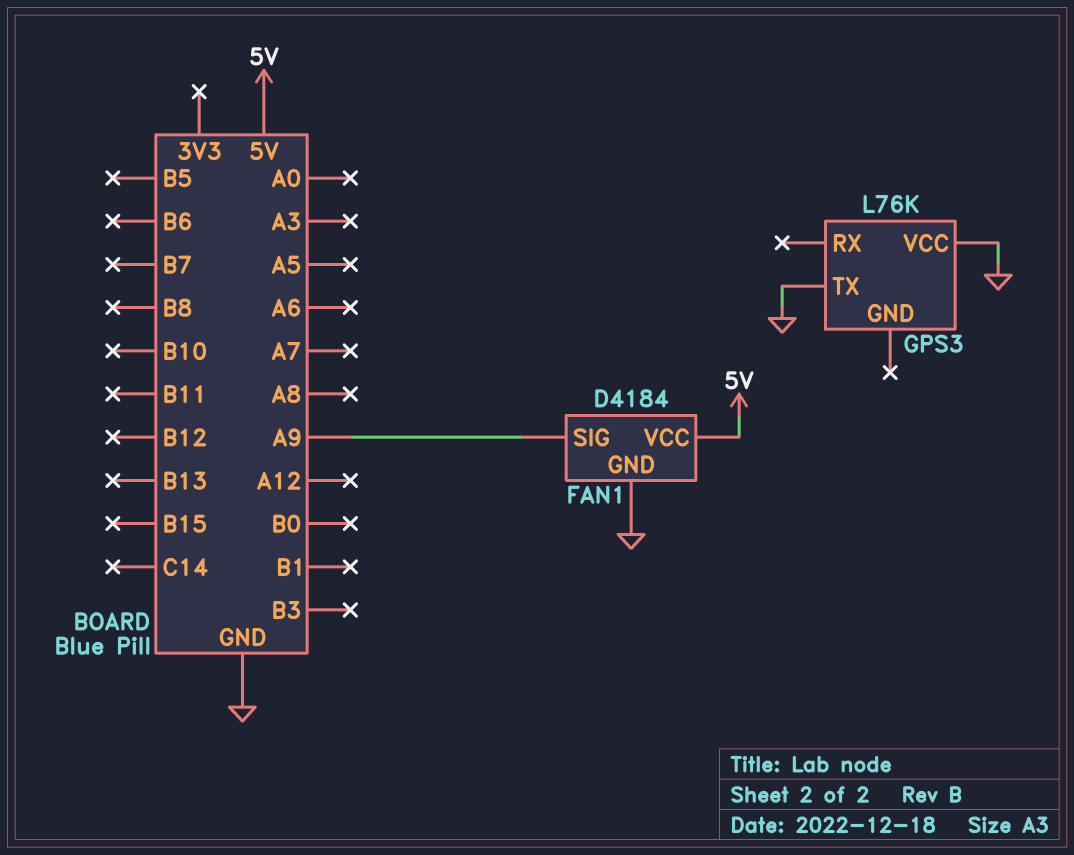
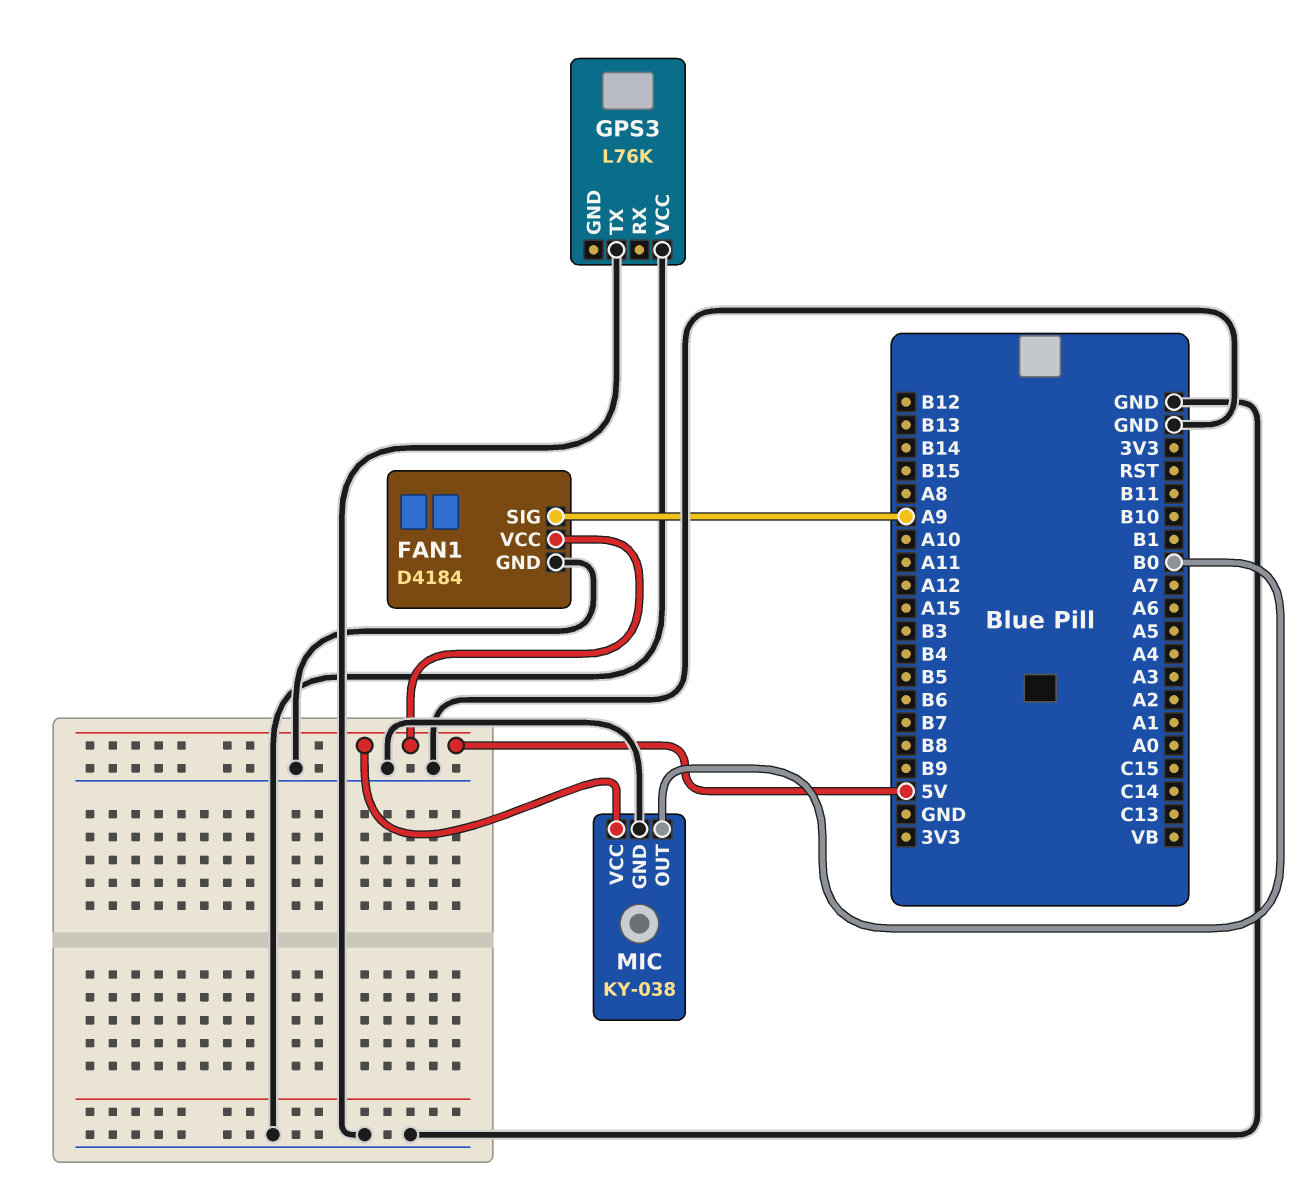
MIC: none -> KY-038
MIC pin GND: none -> GND
MIC pin OUT: none -> B0
MIC pin VCC: none -> 5V

